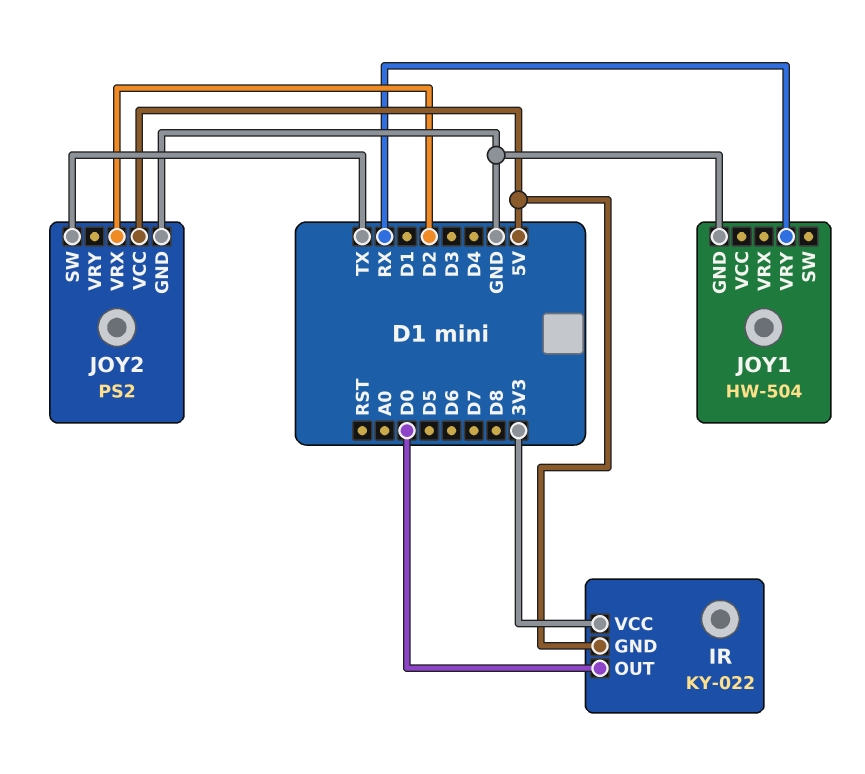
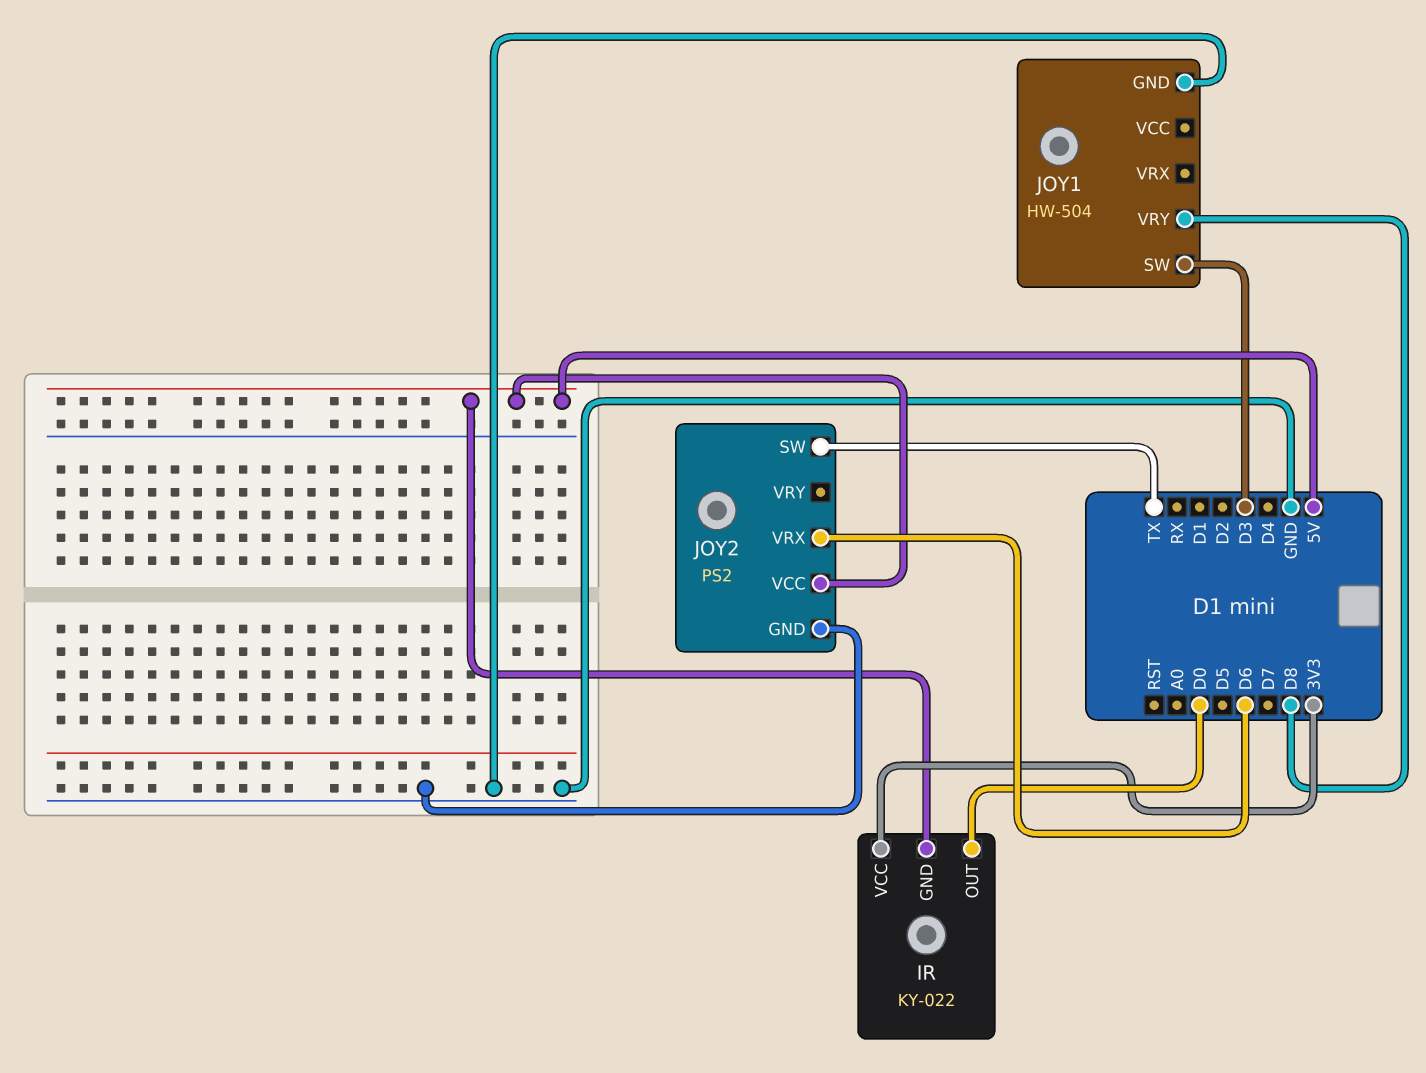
JOY1 pin SW: none -> D3
JOY1 pin VRY: RX -> D8
JOY2 pin VRX: D2 -> D6

